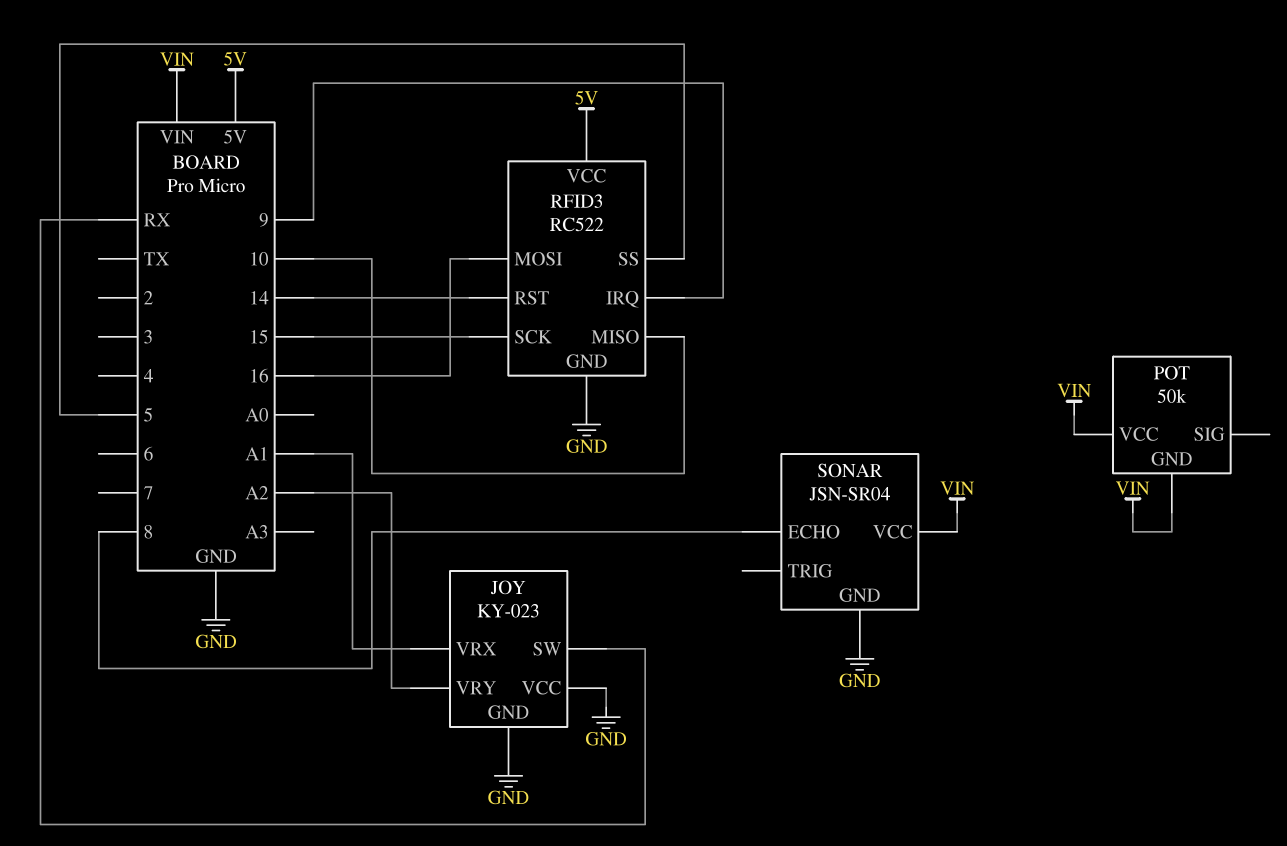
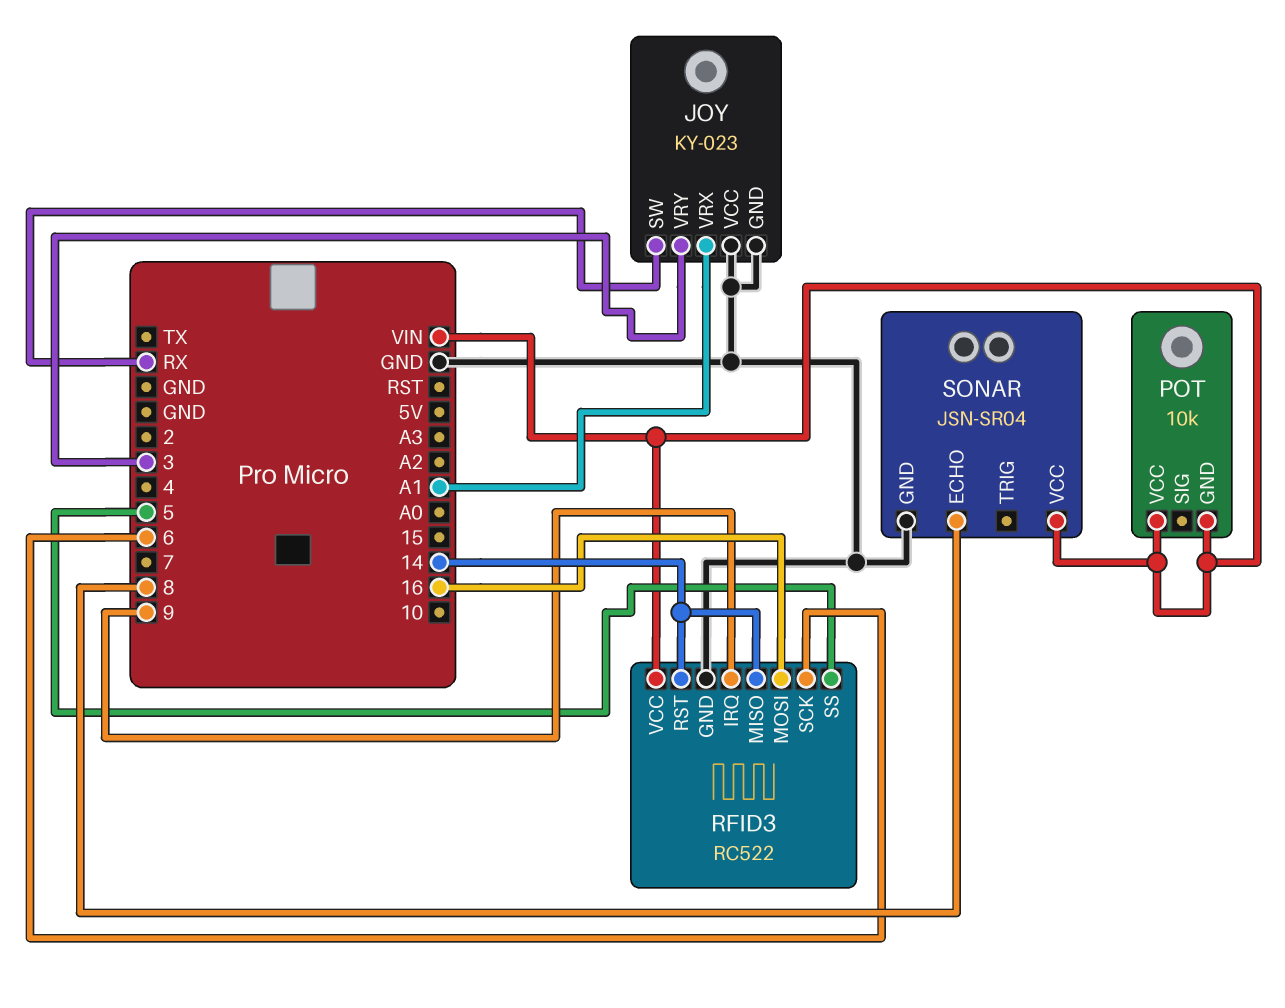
JOY pin VRY: A2 -> 3
POT: 50k -> 10k
RFID3 pin MISO: 10 -> 14
RFID3 pin SCK: 15 -> 6
RFID3 pin VCC: 5V -> VIN

